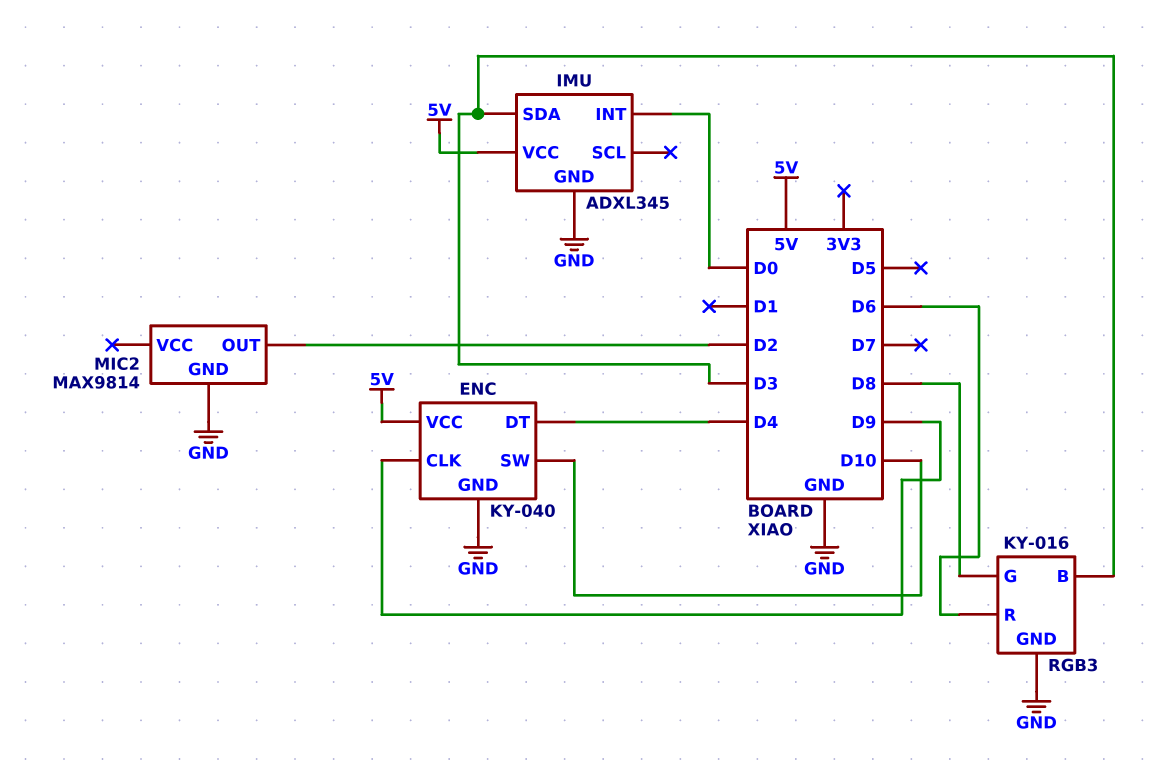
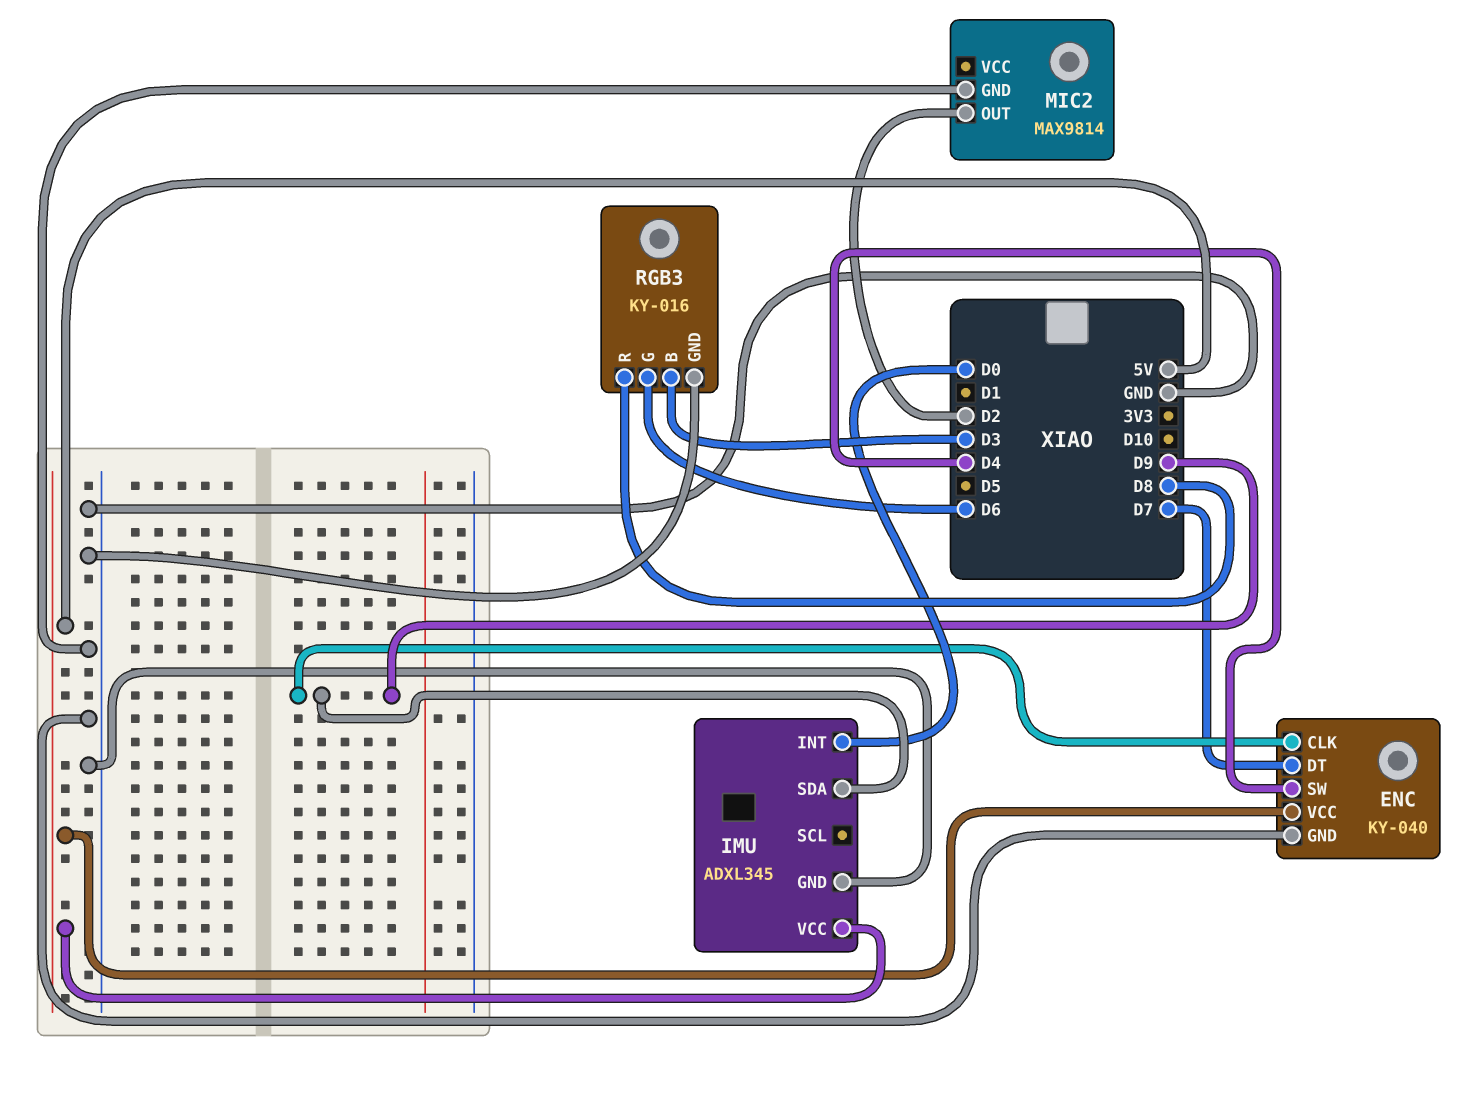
ENC pin DT: D4 -> D7
ENC pin SW: D10 -> D4
IMU pin SDA: D3 -> D9
RGB3 pin G: D8 -> D6
RGB3 pin R: D6 -> D8

